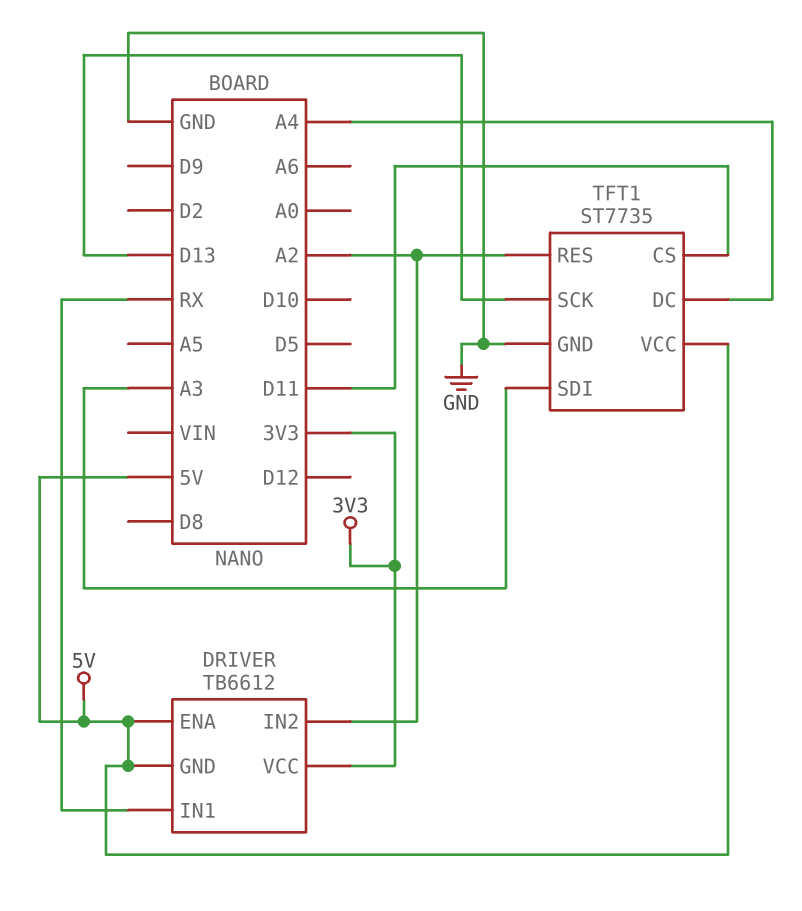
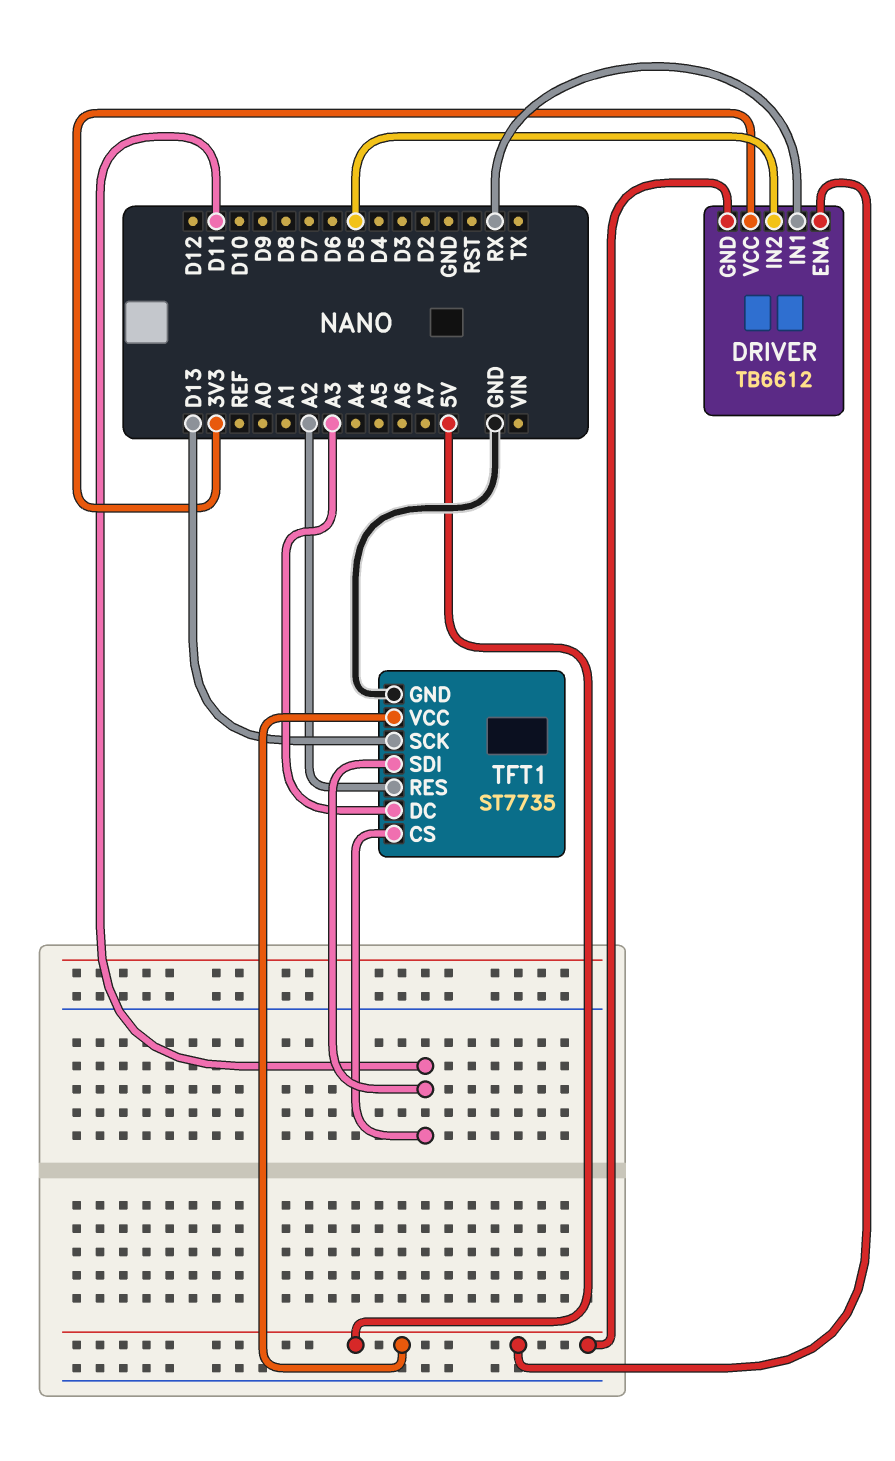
DRIVER pin IN2: A2 -> D5
TFT1 pin DC: A4 -> A3
TFT1 pin SDI: A3 -> D11

